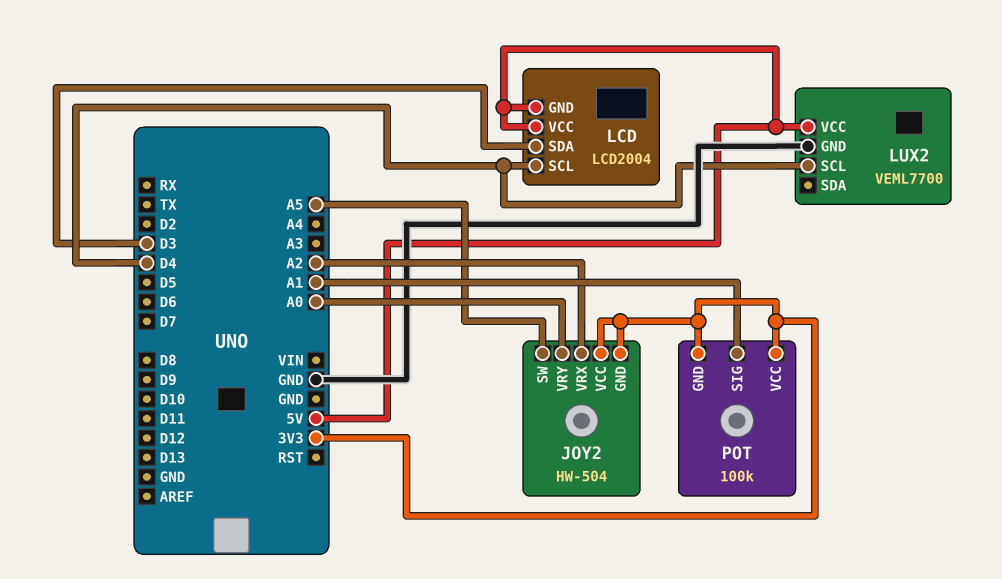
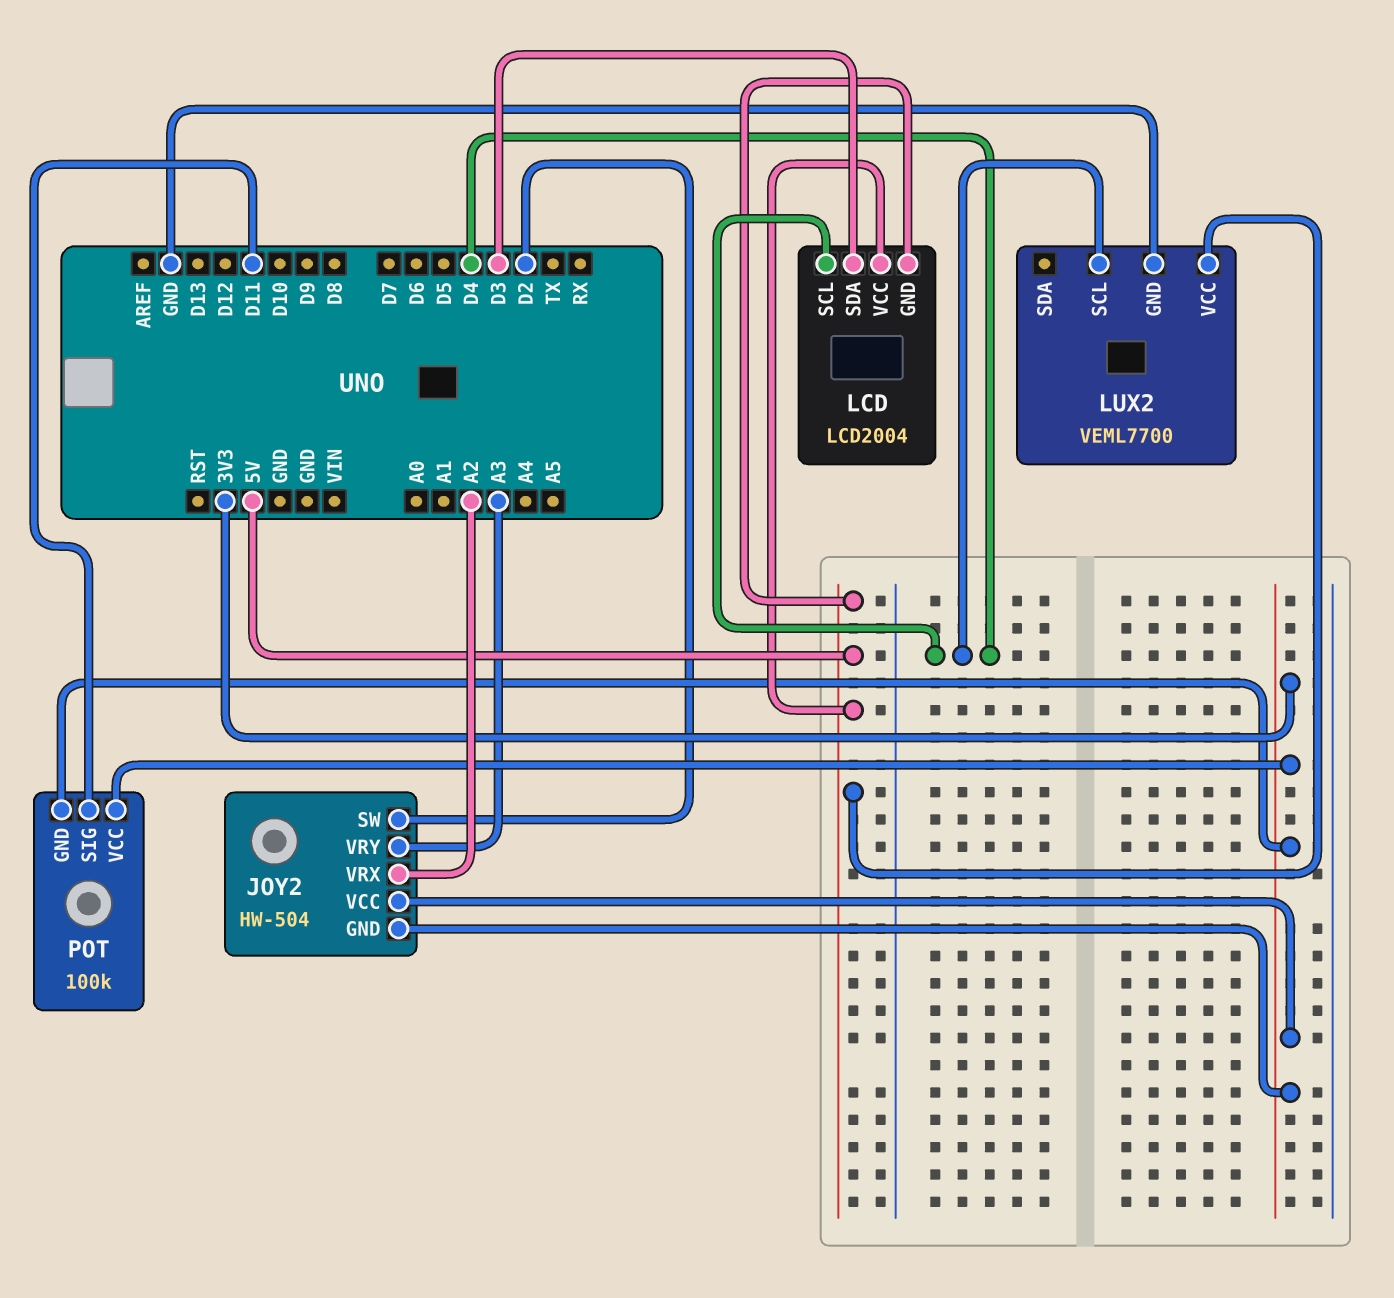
JOY2 pin SW: A5 -> D2
JOY2 pin VRY: A0 -> A3
POT pin SIG: A1 -> D11

